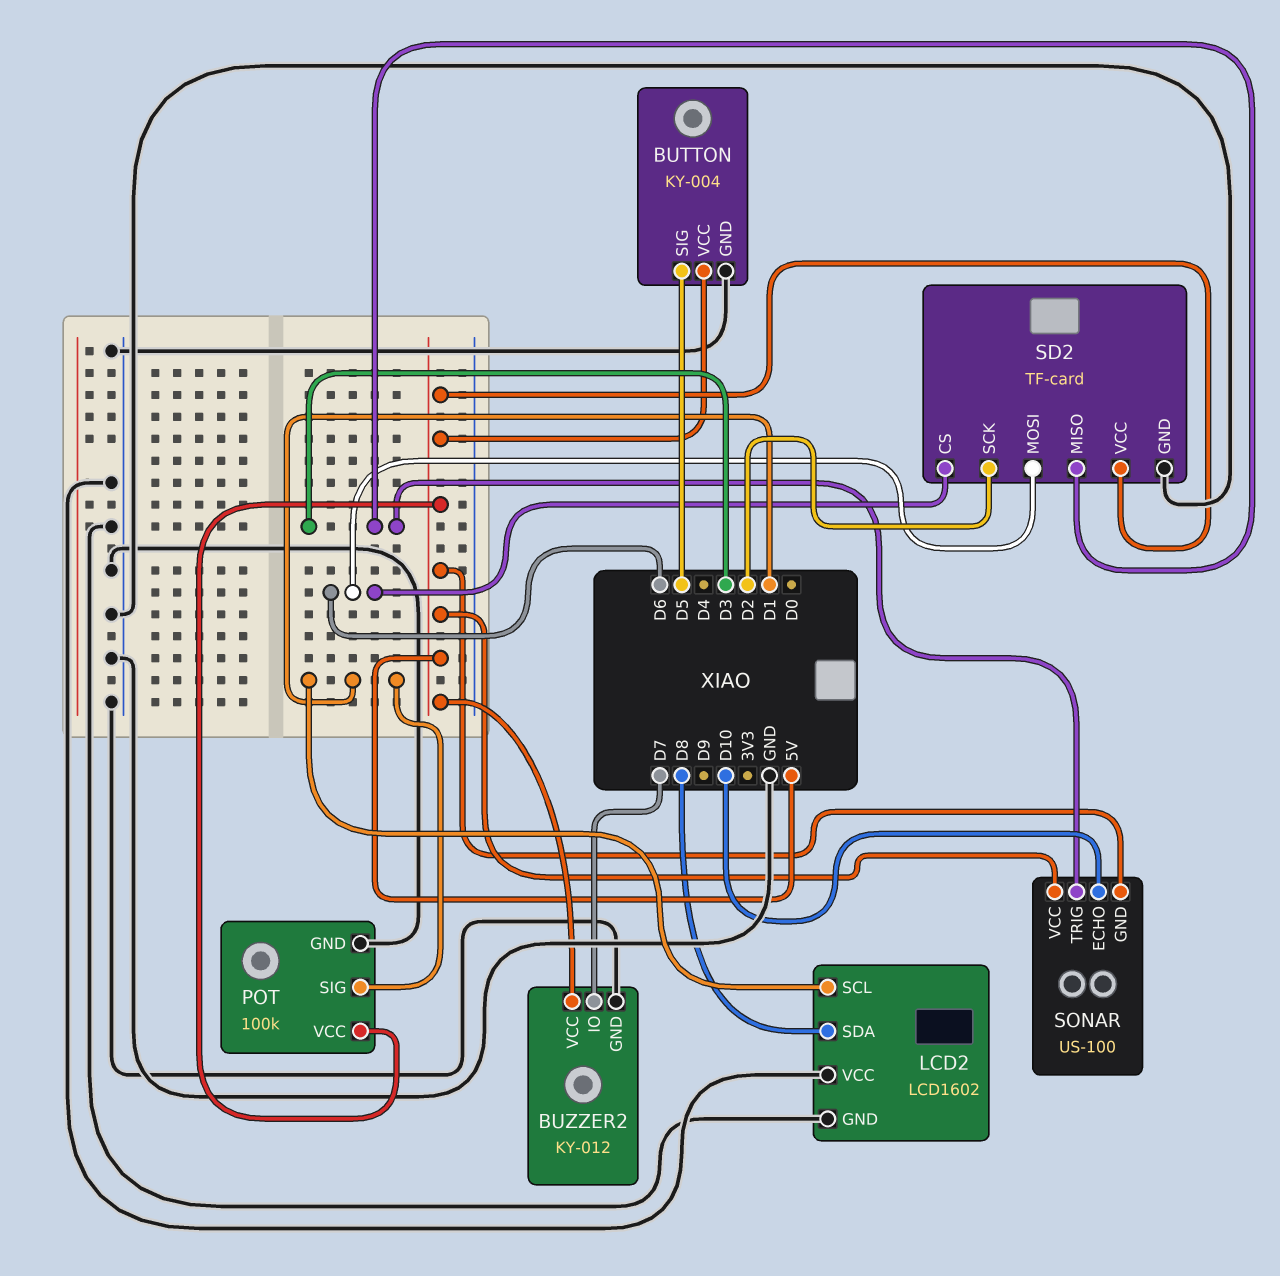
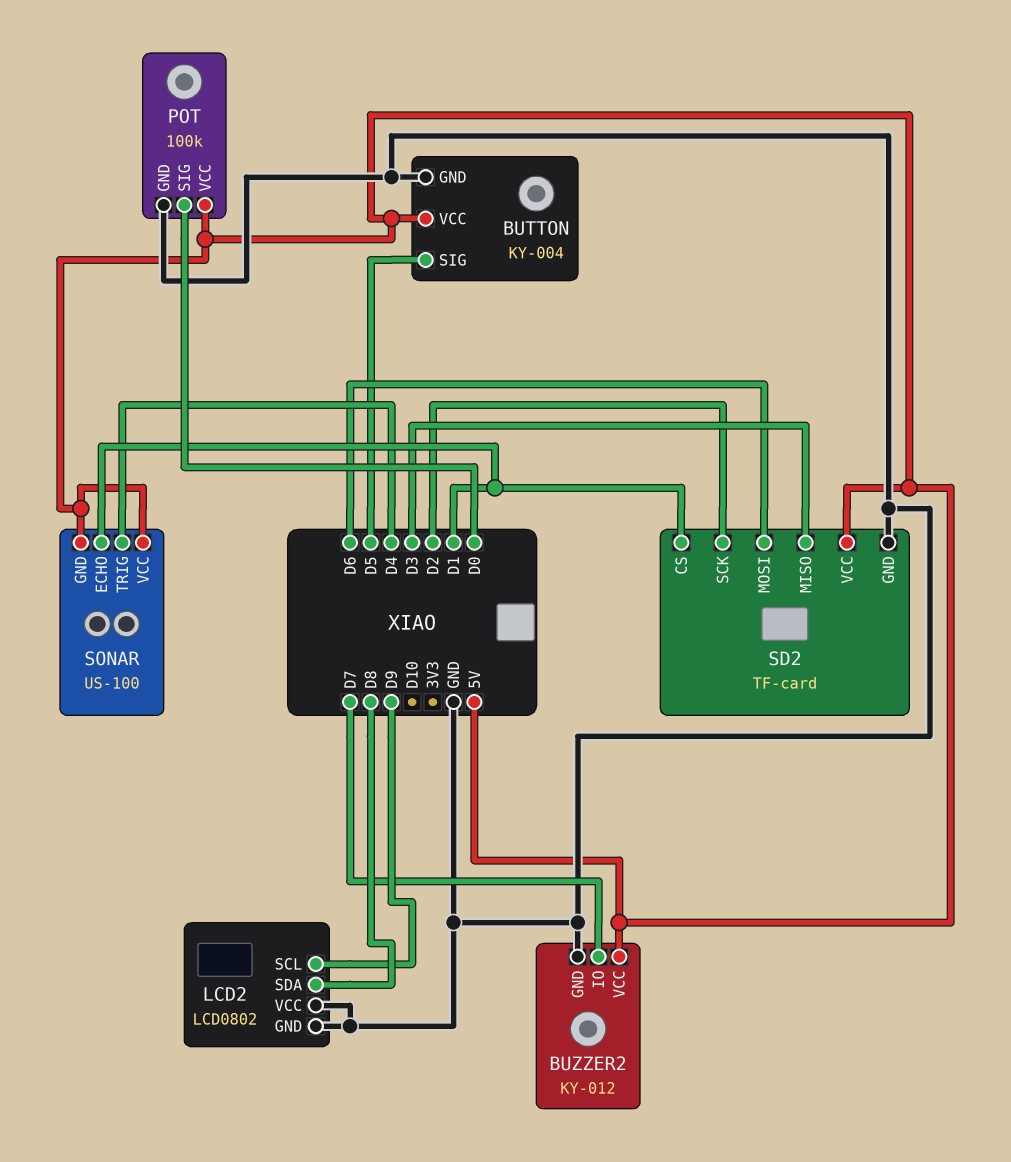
LCD2: LCD1602 -> LCD0802
LCD2 pin SCL: D1 -> D9
POT pin SIG: D1 -> D0
SD2 pin CS: D6 -> D1
SONAR pin ECHO: D10 -> D1
SONAR pin TRIG: D3 -> D4

